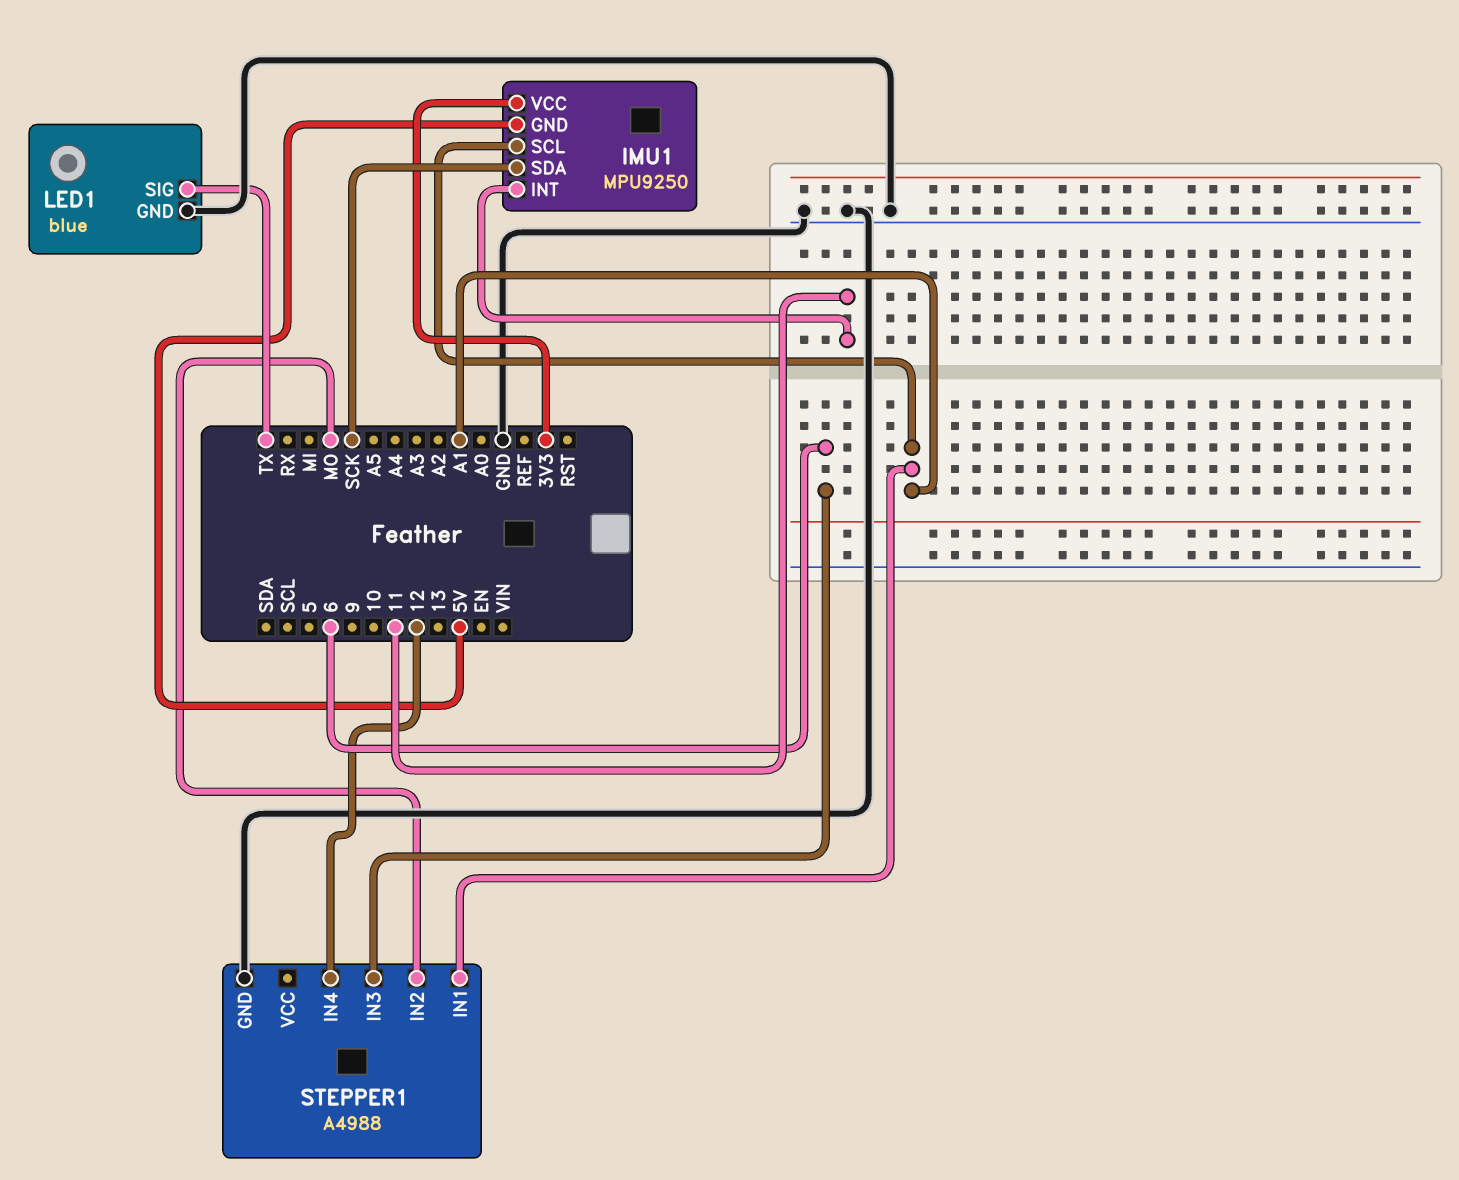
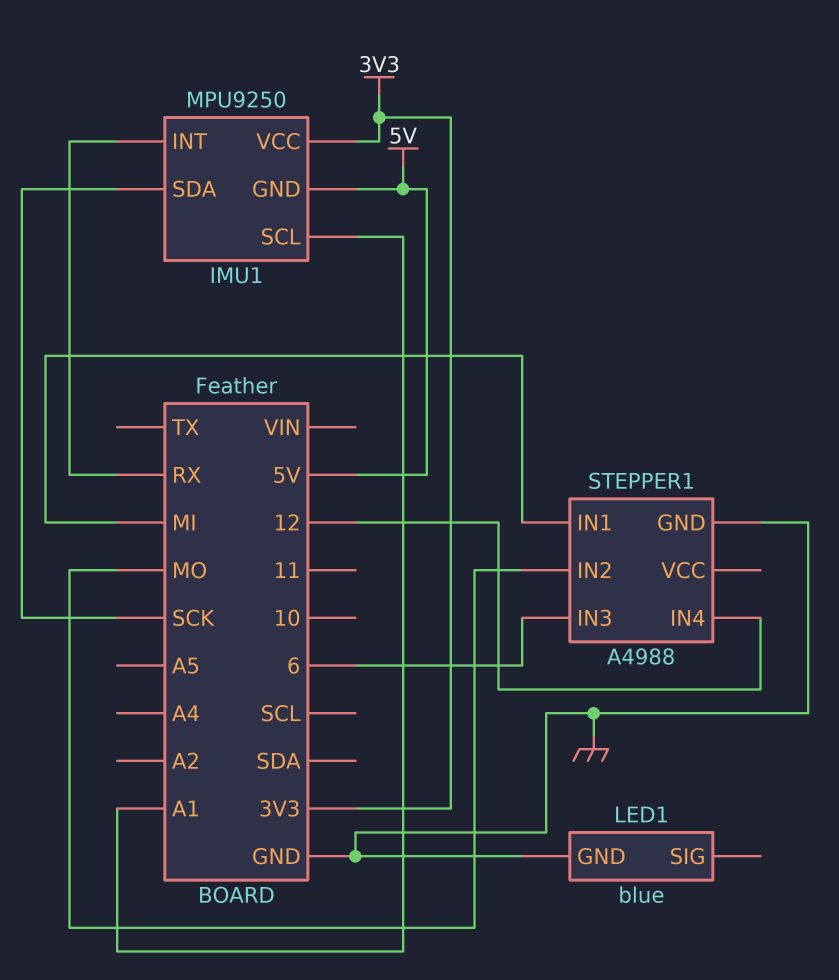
IMU1 pin INT: 11 -> RX
LED1 pin SIG: TX -> none
STEPPER1 pin IN1: A1 -> MI

